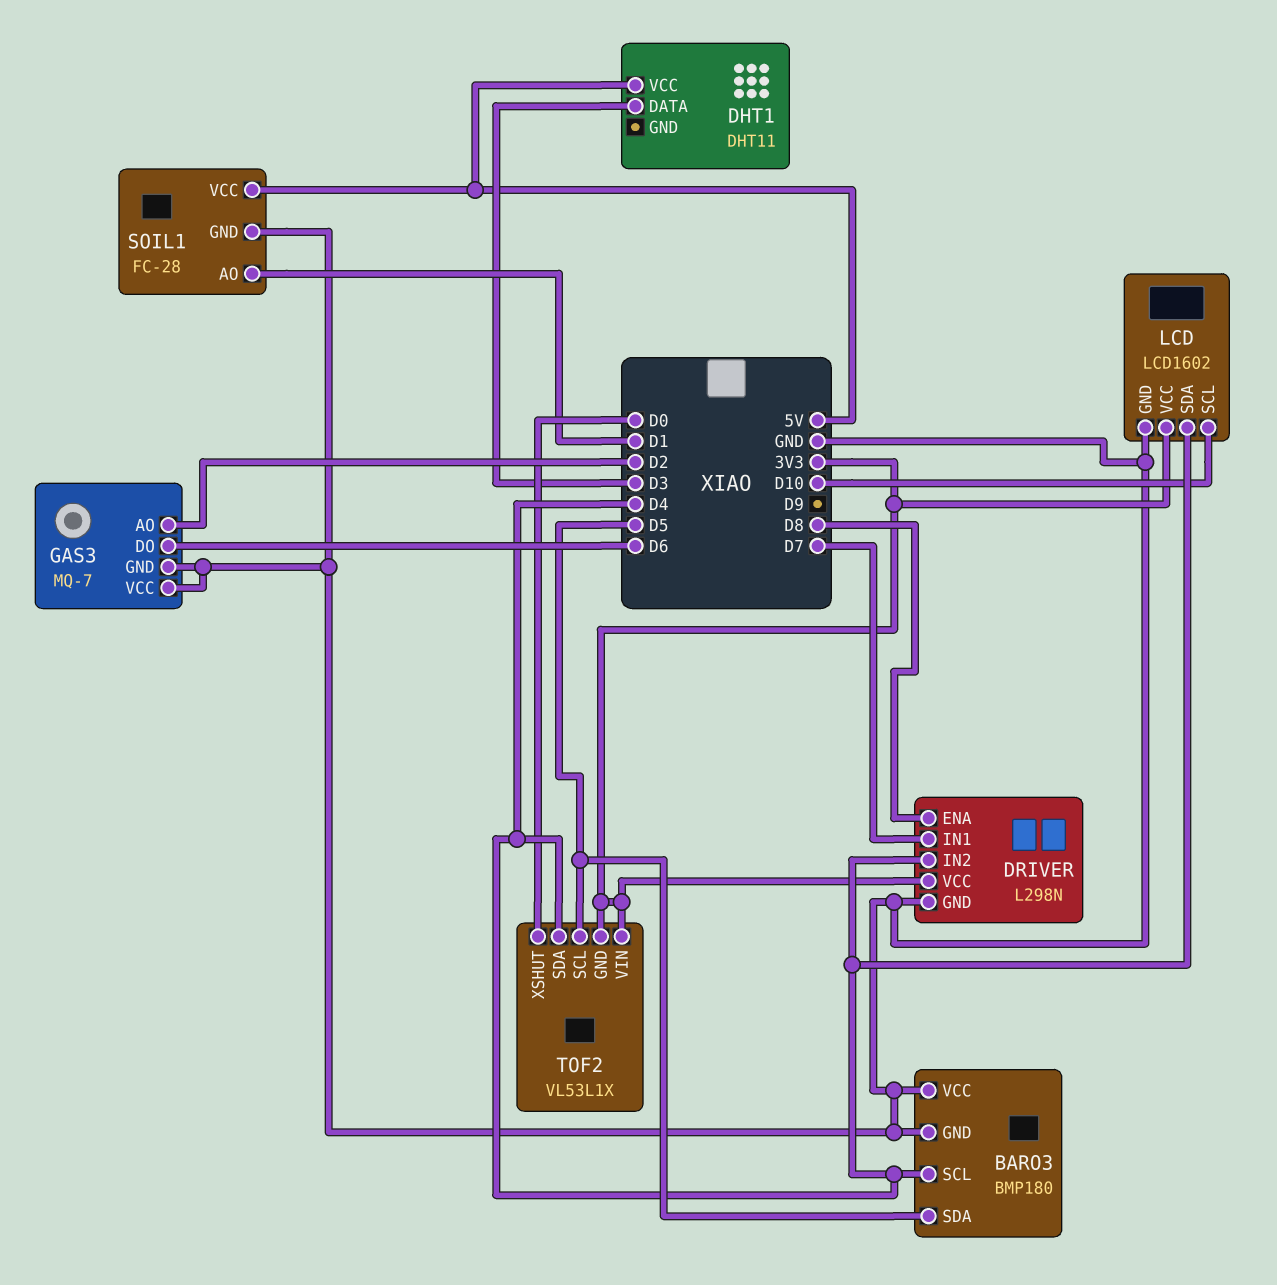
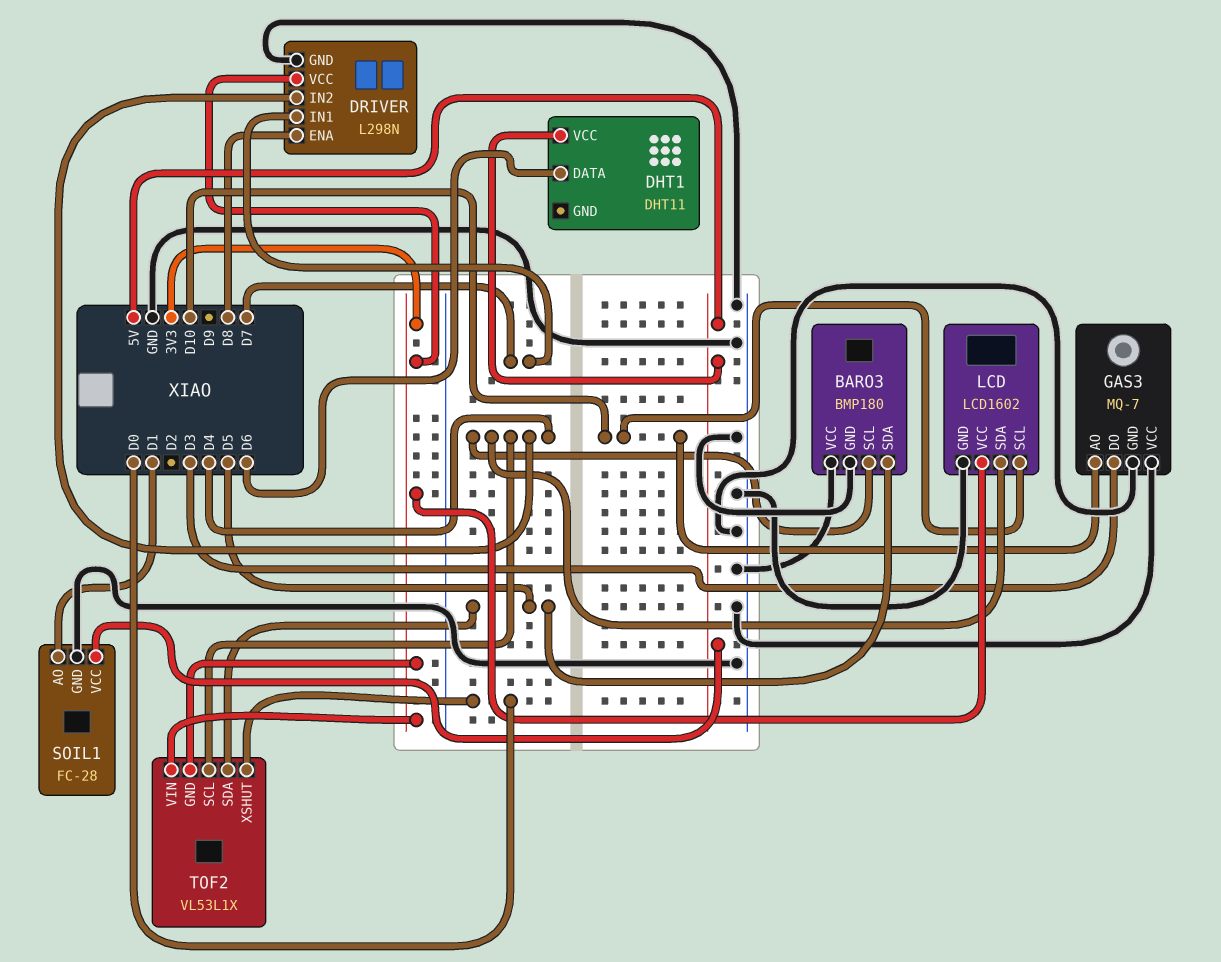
DHT1 pin DATA: D3 -> D6
GAS3 pin AO: D2 -> D10
GAS3 pin DO: D6 -> D3
TOF2 pin SCL: D5 -> D4
TOF2 pin SDA: D4 -> D5

